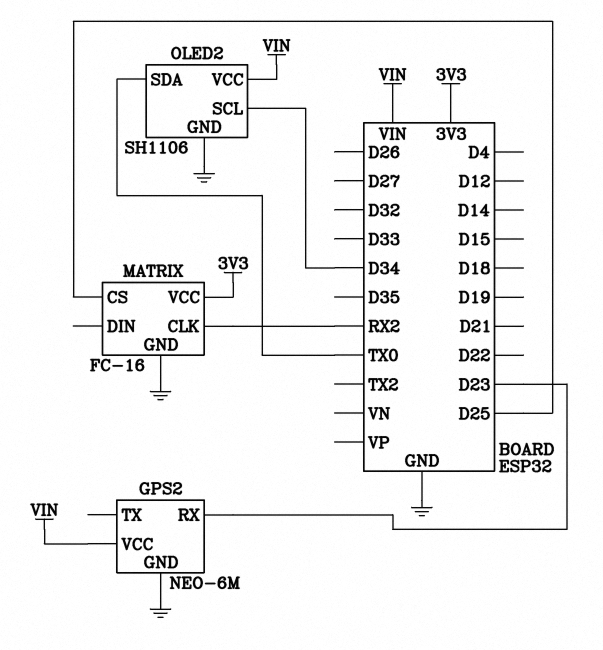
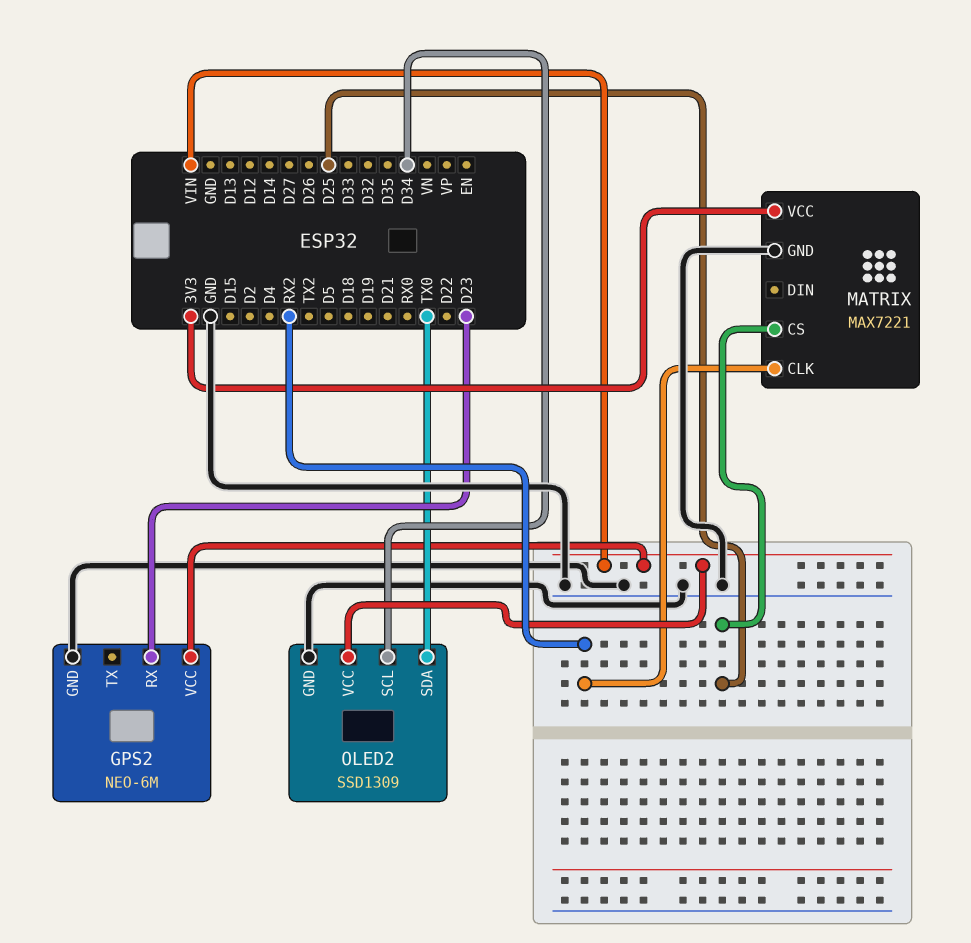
MATRIX: FC-16 -> MAX7221
OLED2: SH1106 -> SSD1309

